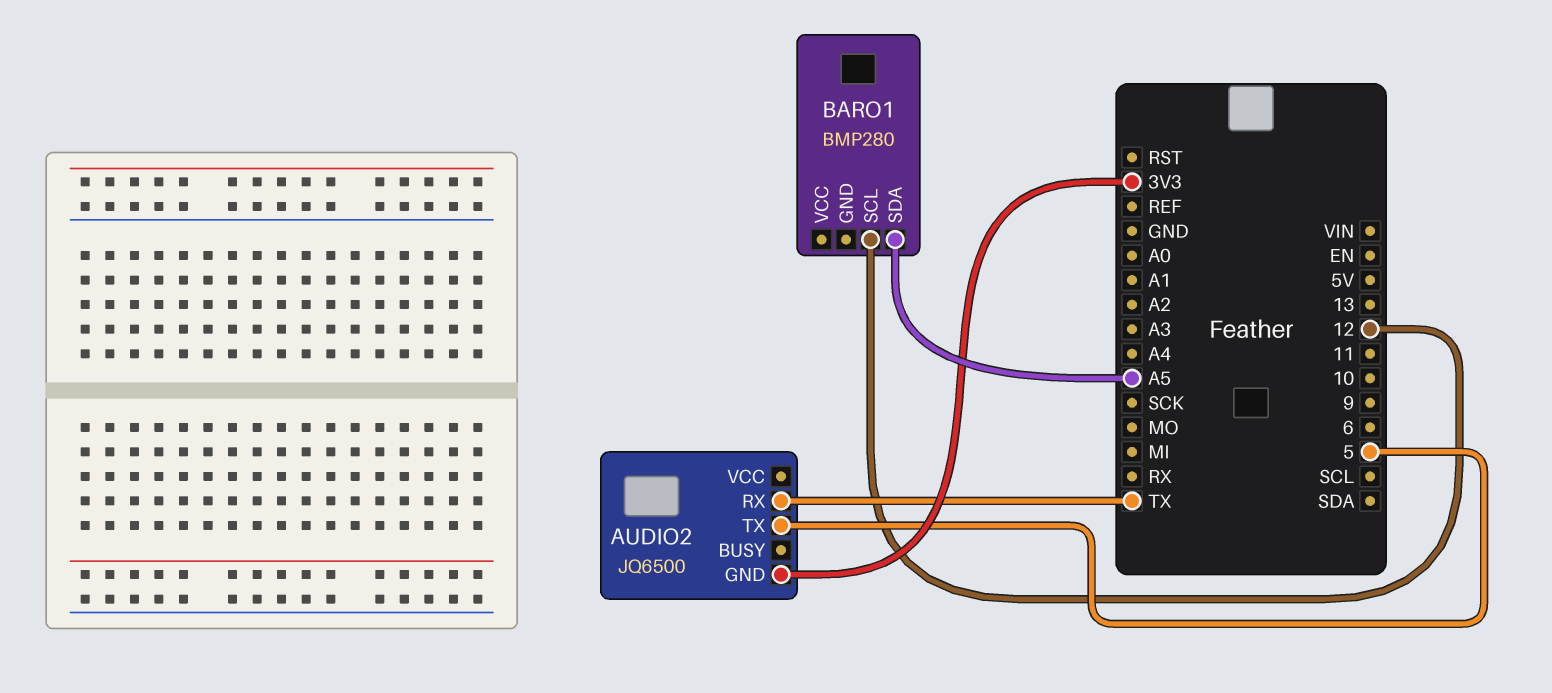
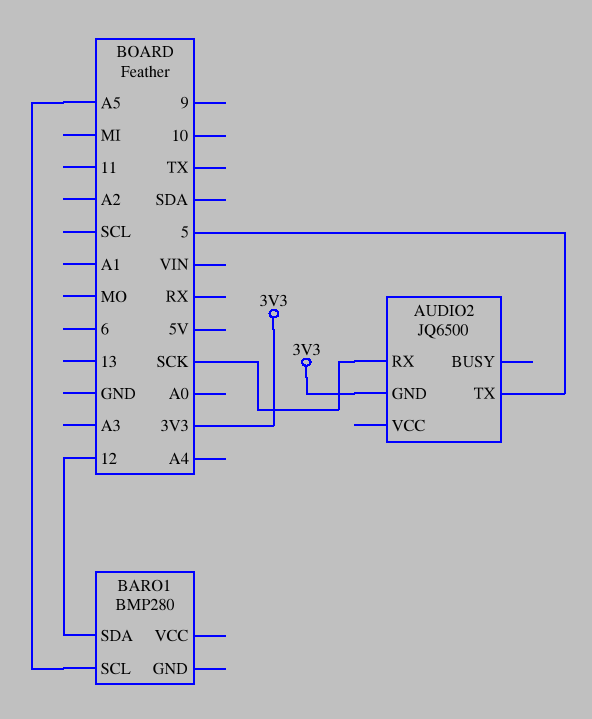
AUDIO2 pin RX: TX -> SCK
BARO1 pin SCL: 12 -> A5
BARO1 pin SDA: A5 -> 12

